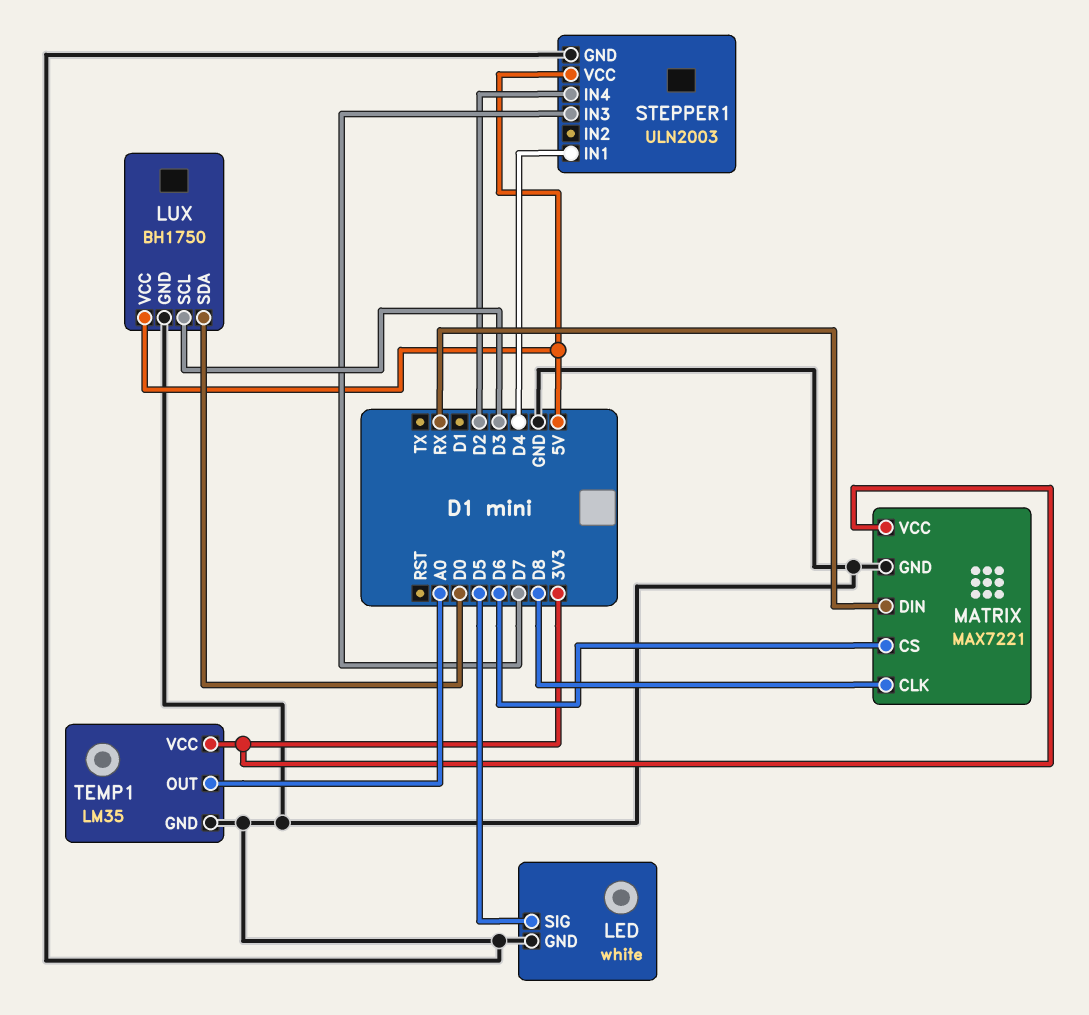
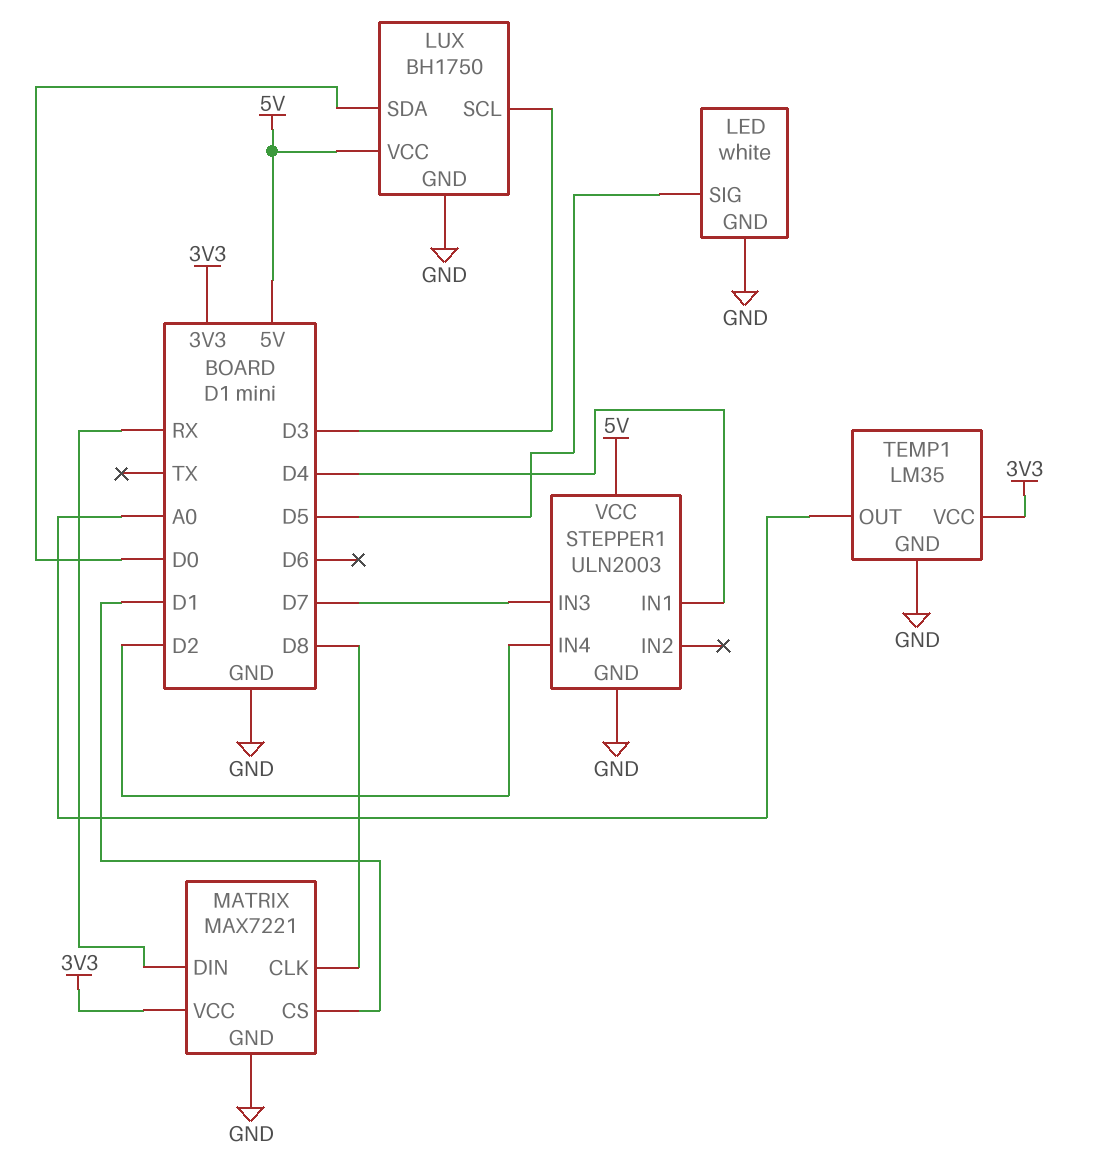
MATRIX pin CS: D6 -> D1

